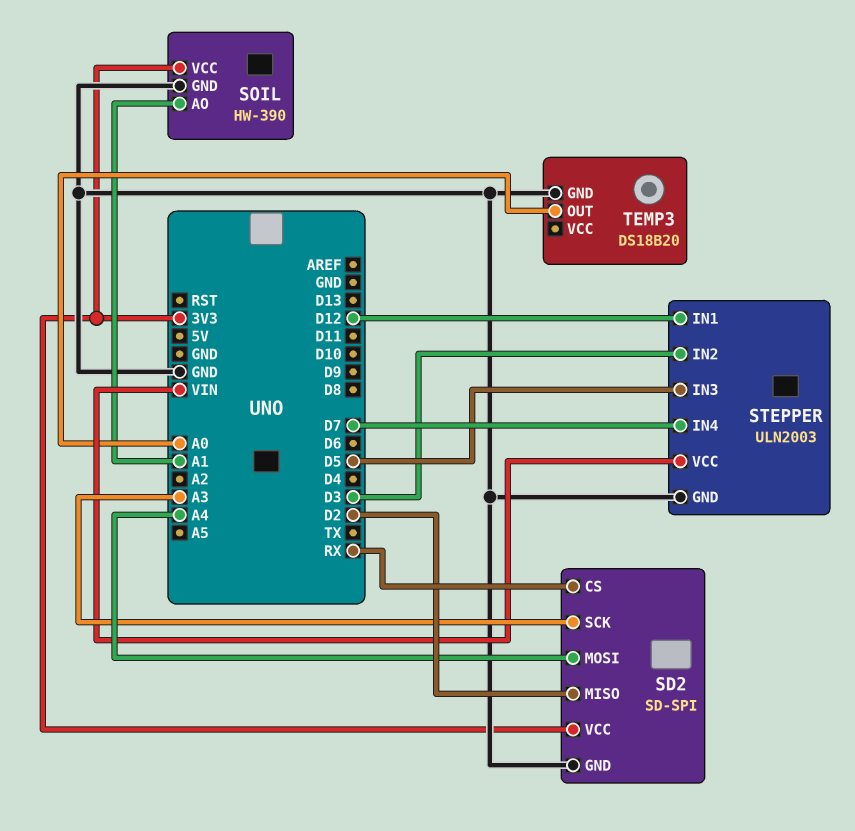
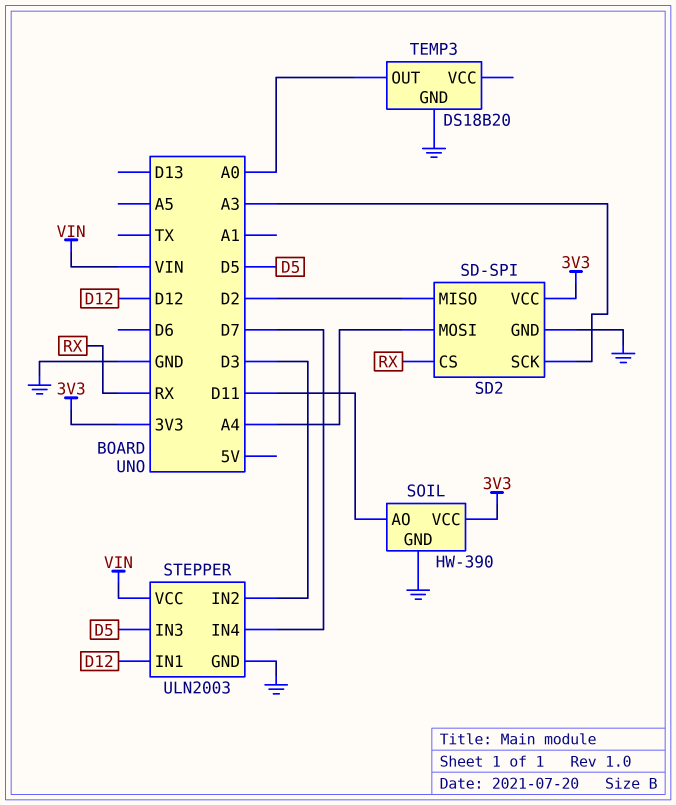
SOIL pin AO: A1 -> D11

